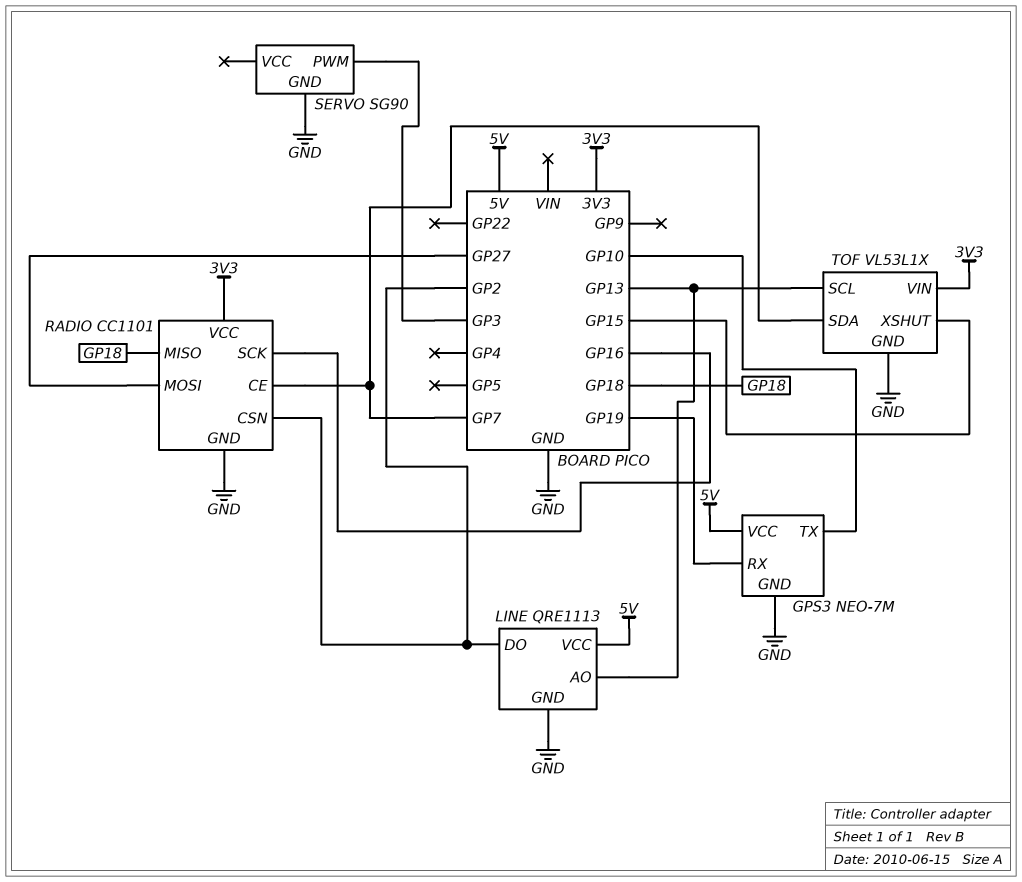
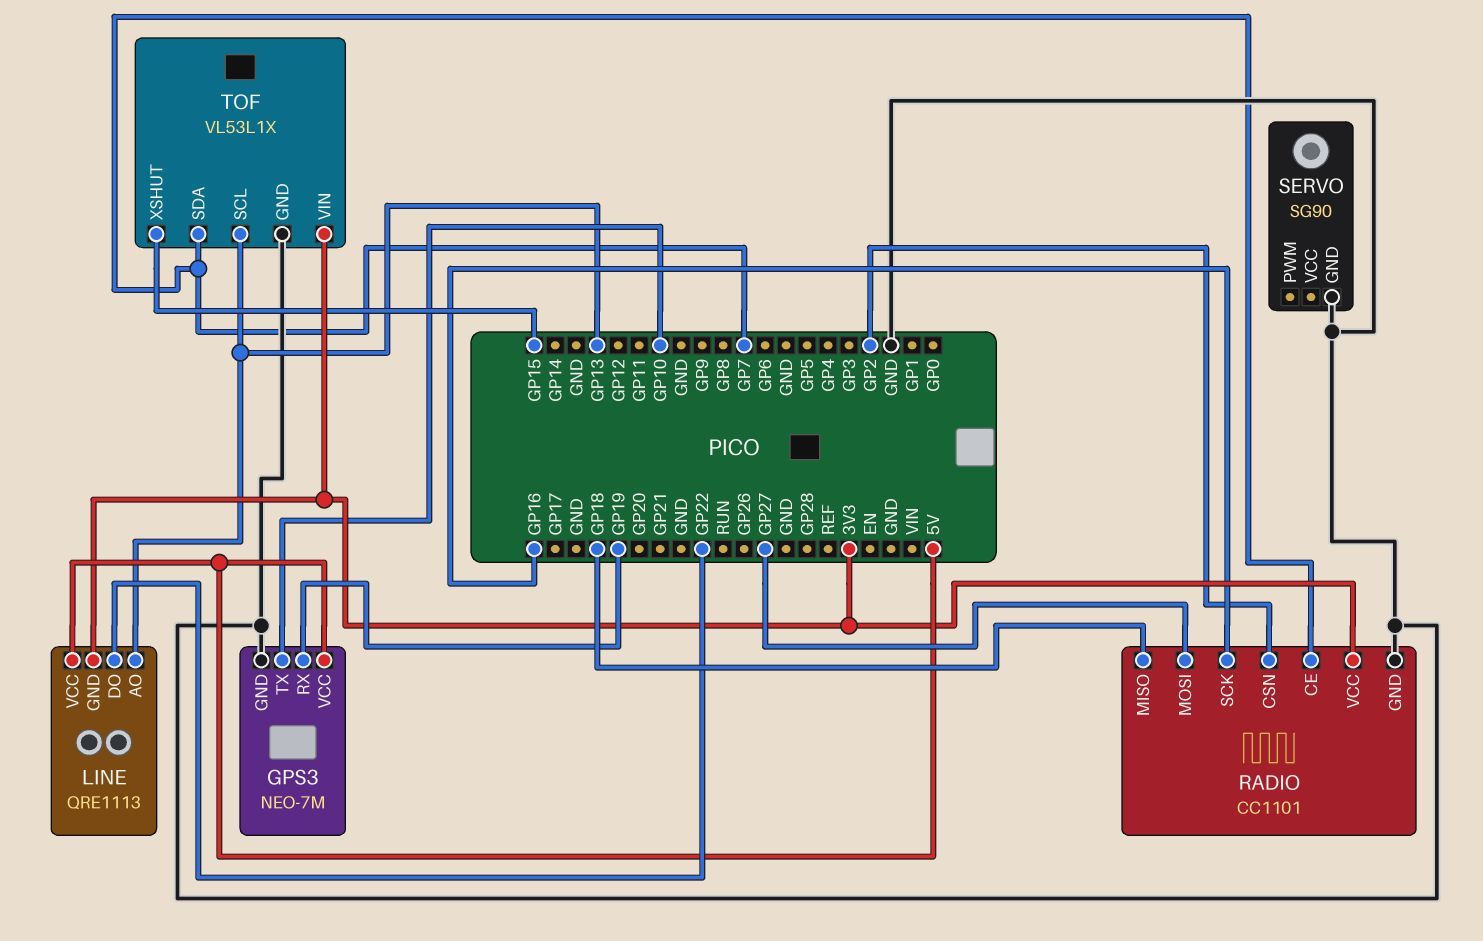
LINE pin DO: GP2 -> GP22
LINE pin GND: GND -> 3V3
SERVO pin PWM: GP3 -> none

